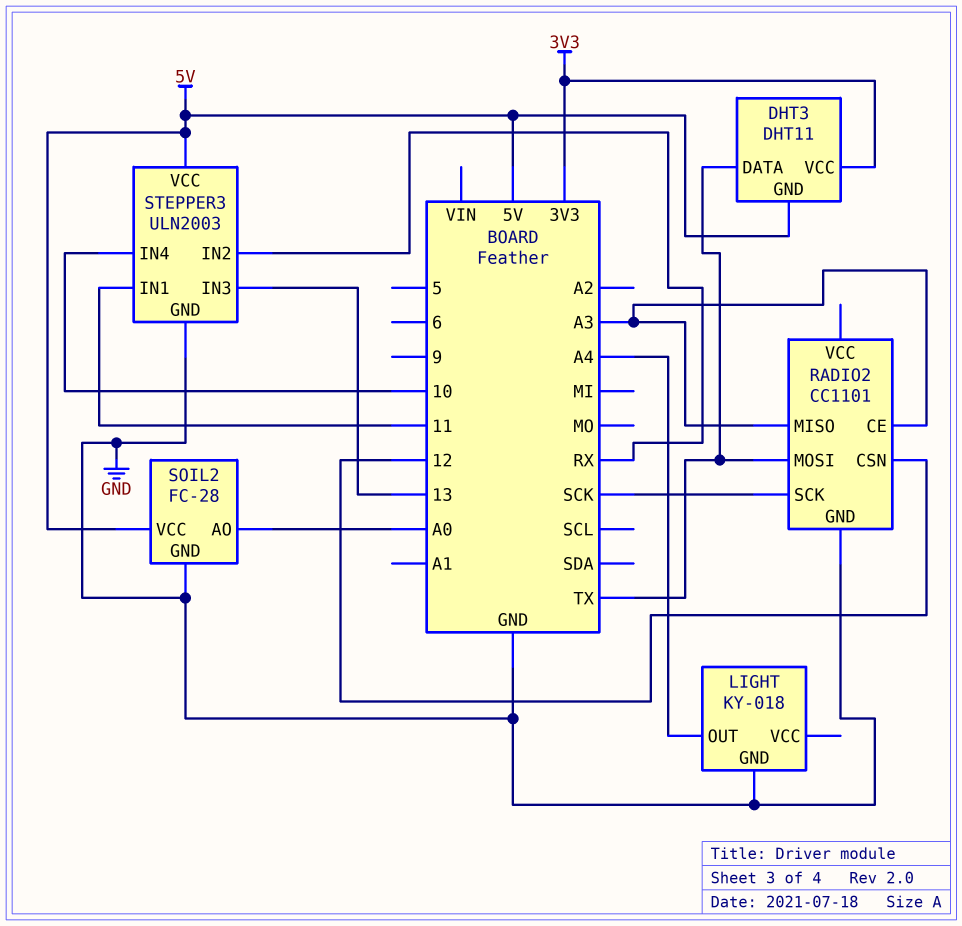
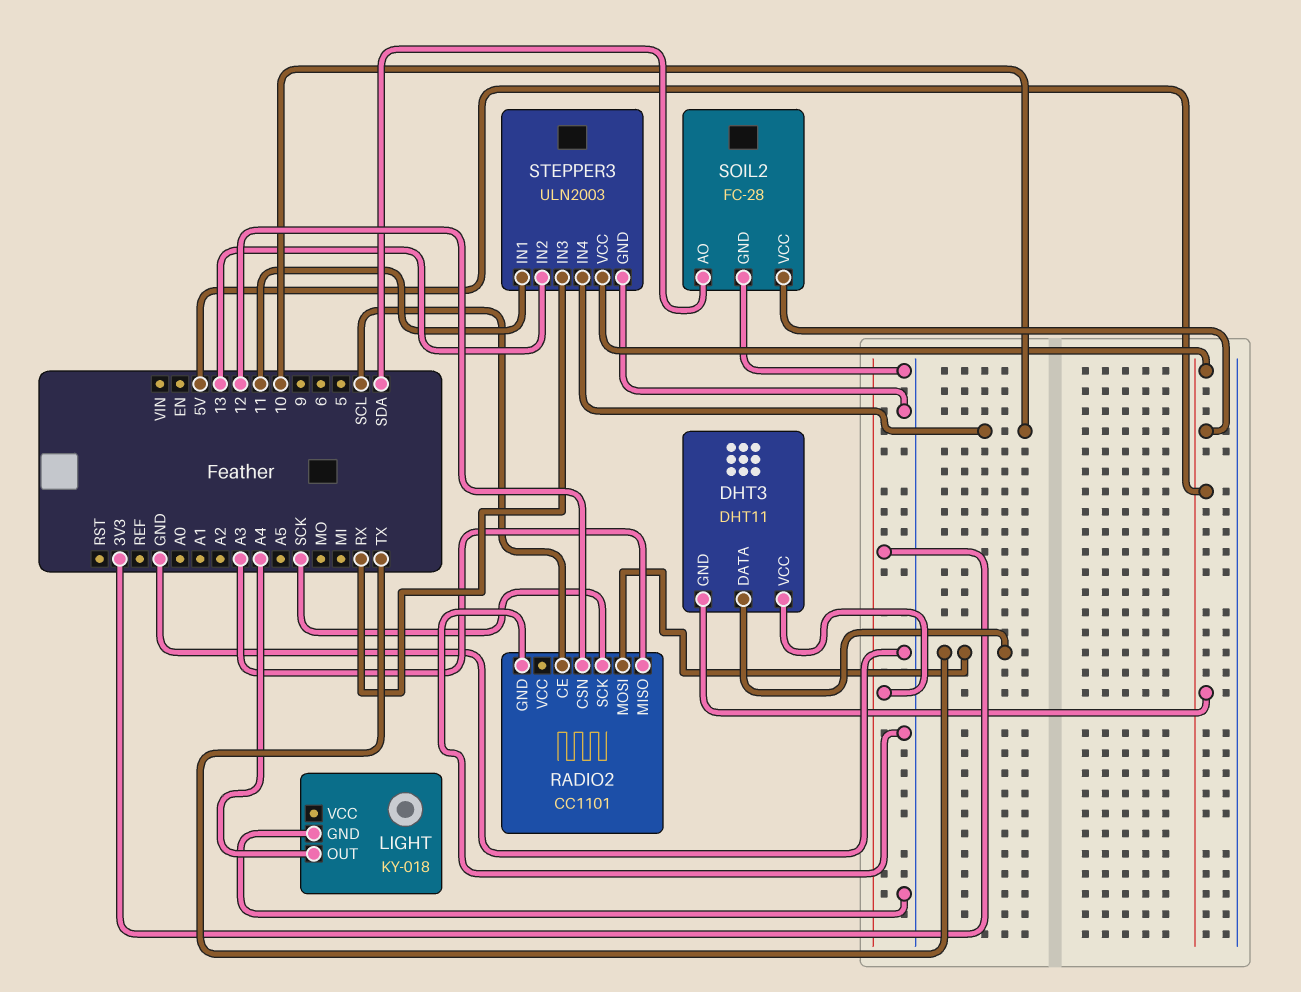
RADIO2 pin CE: A3 -> SCL
SOIL2 pin AO: A0 -> SDA
STEPPER3 pin IN2: RX -> 13
STEPPER3 pin IN3: 13 -> RX

